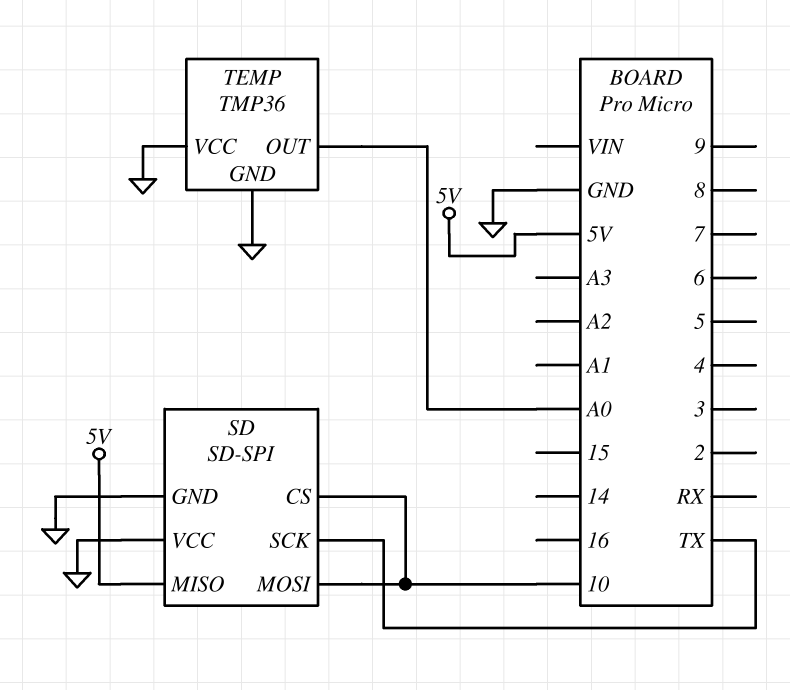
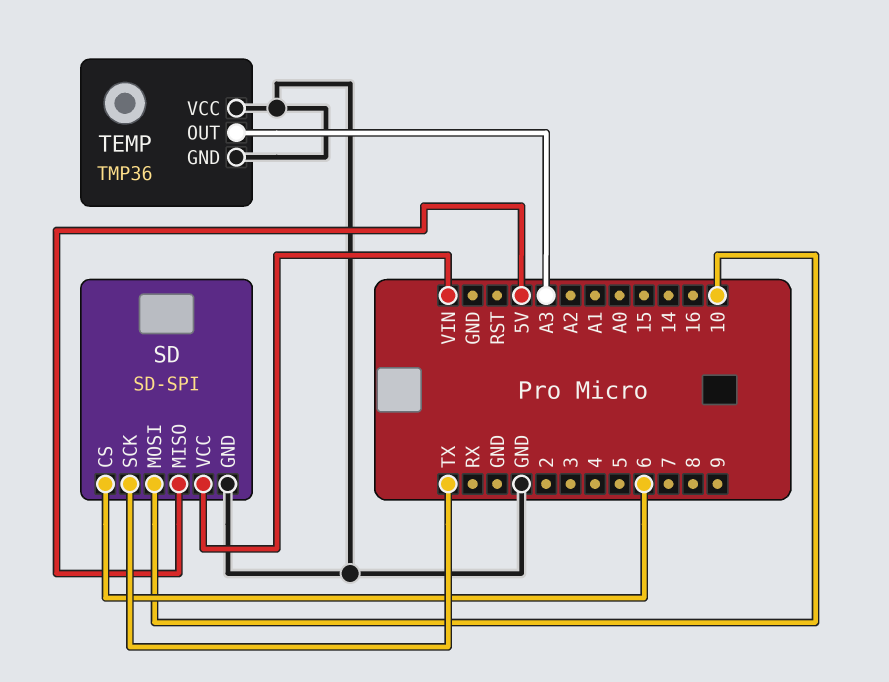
SD pin CS: 10 -> 6
SD pin VCC: GND -> VIN
TEMP pin OUT: A0 -> A3

